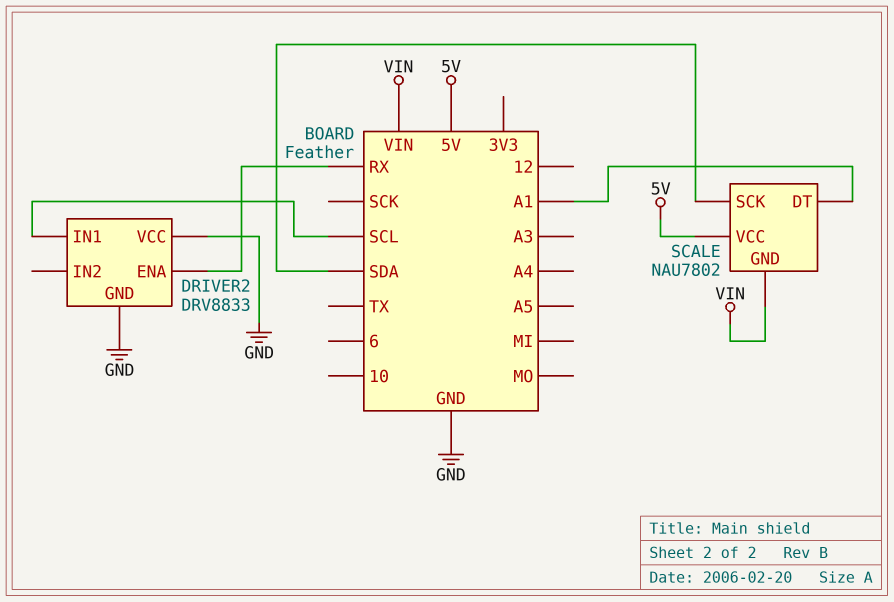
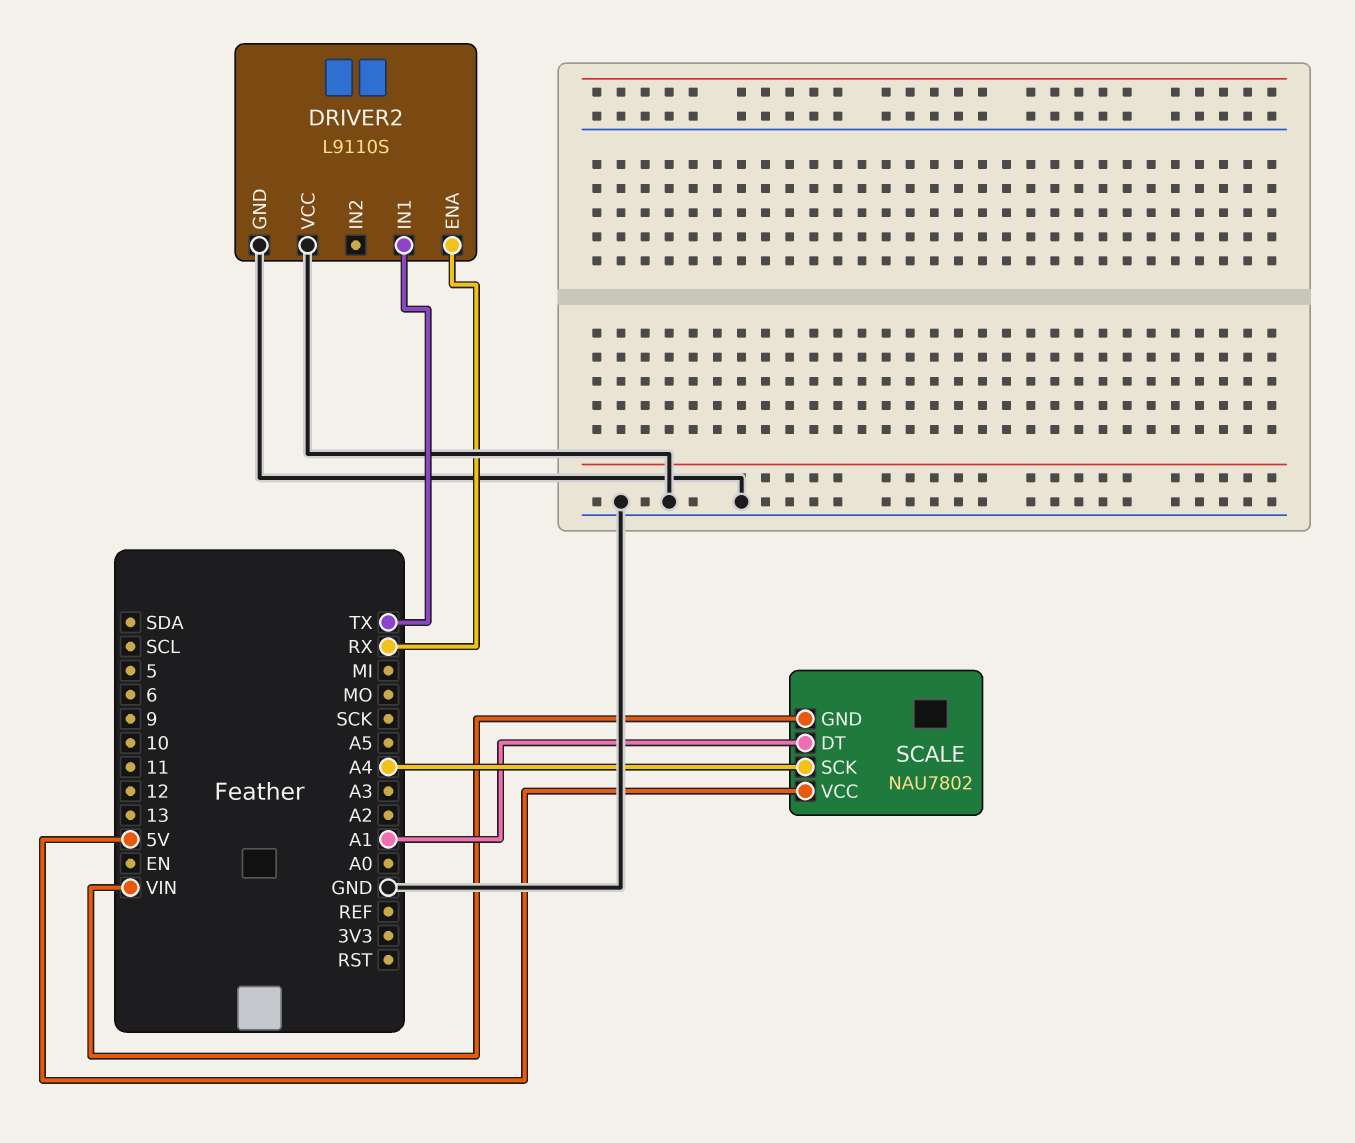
DRIVER2: DRV8833 -> L9110S
DRIVER2 pin IN1: SCL -> TX
SCALE pin SCK: SDA -> A4

